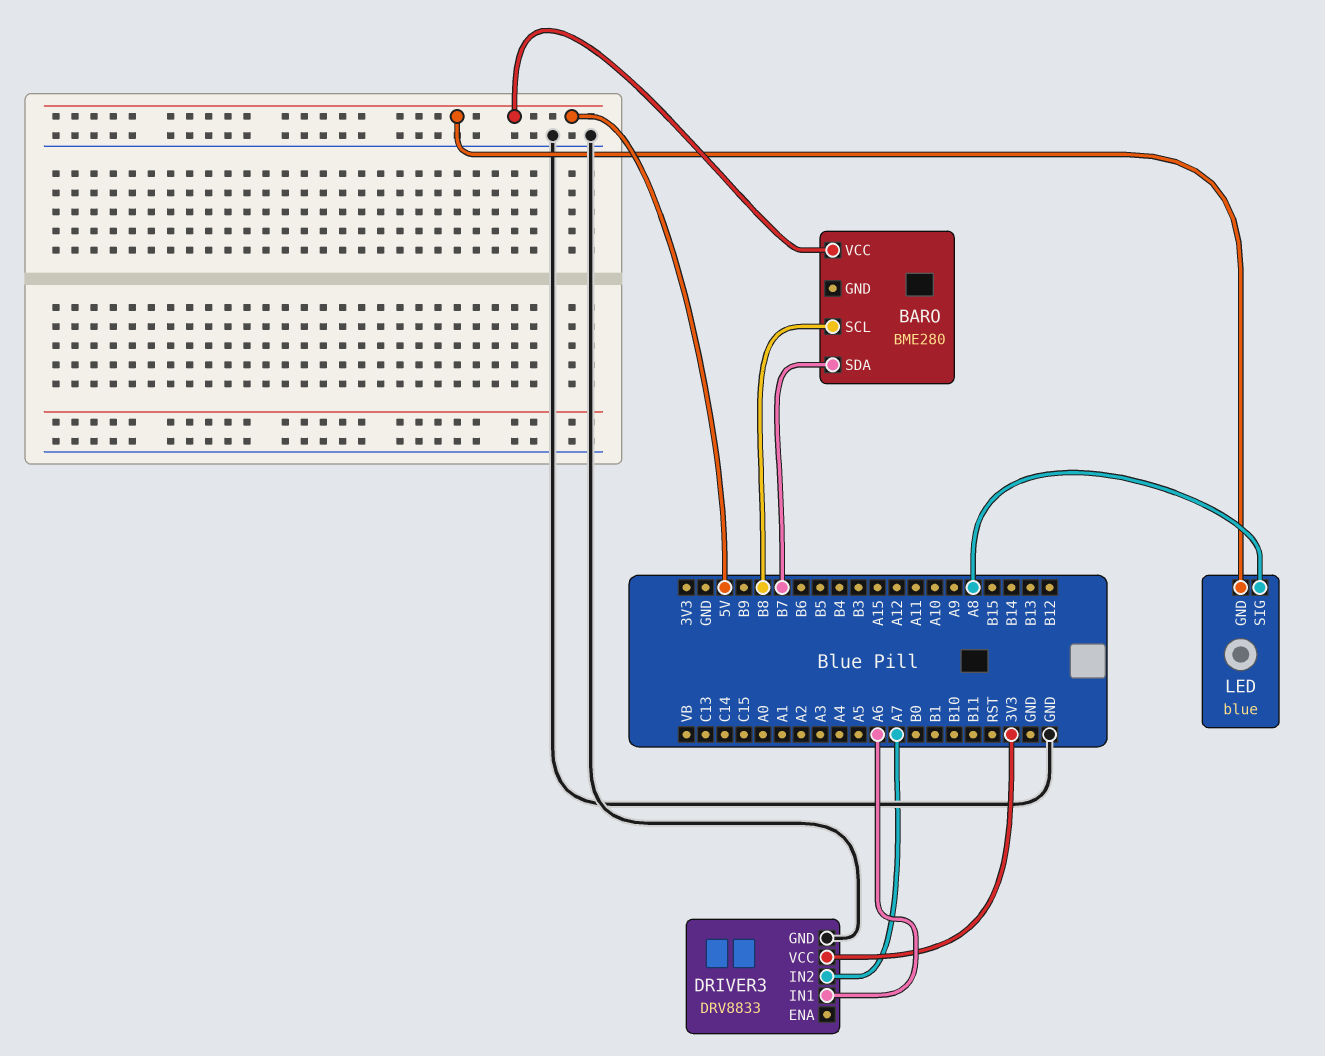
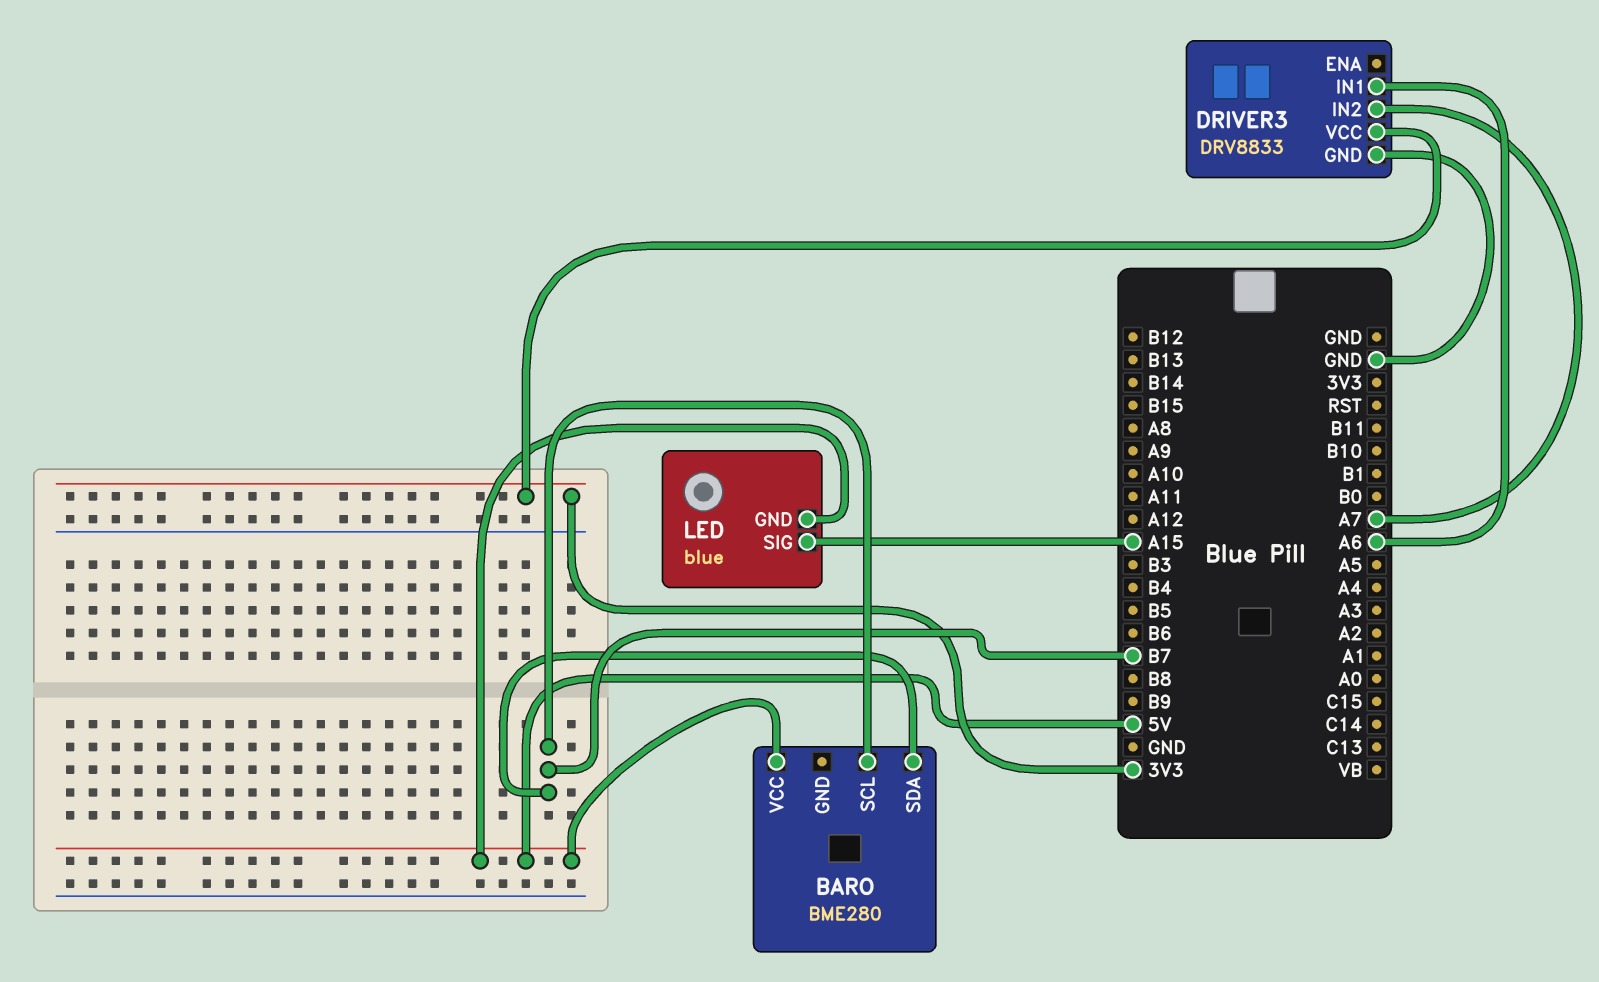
BARO pin SCL: B8 -> B7
LED pin SIG: A8 -> A15

